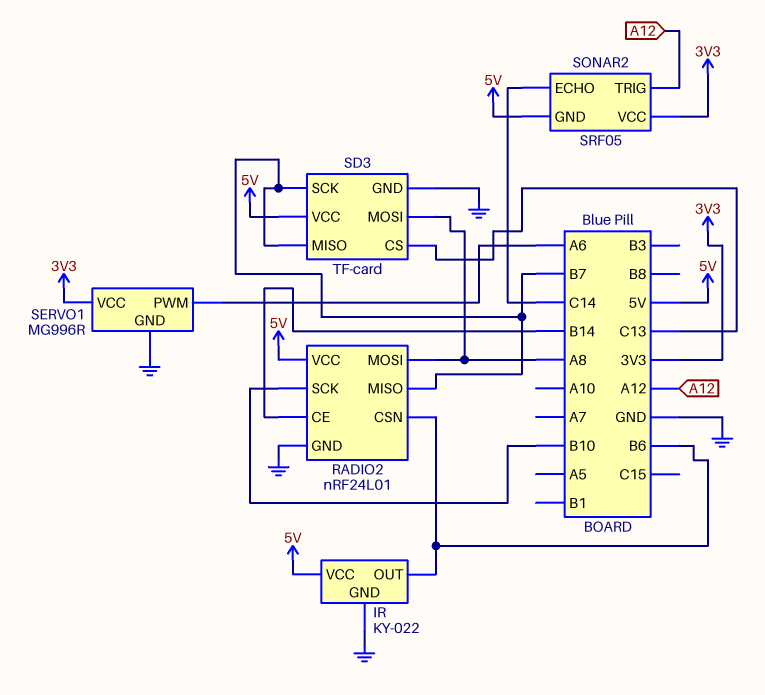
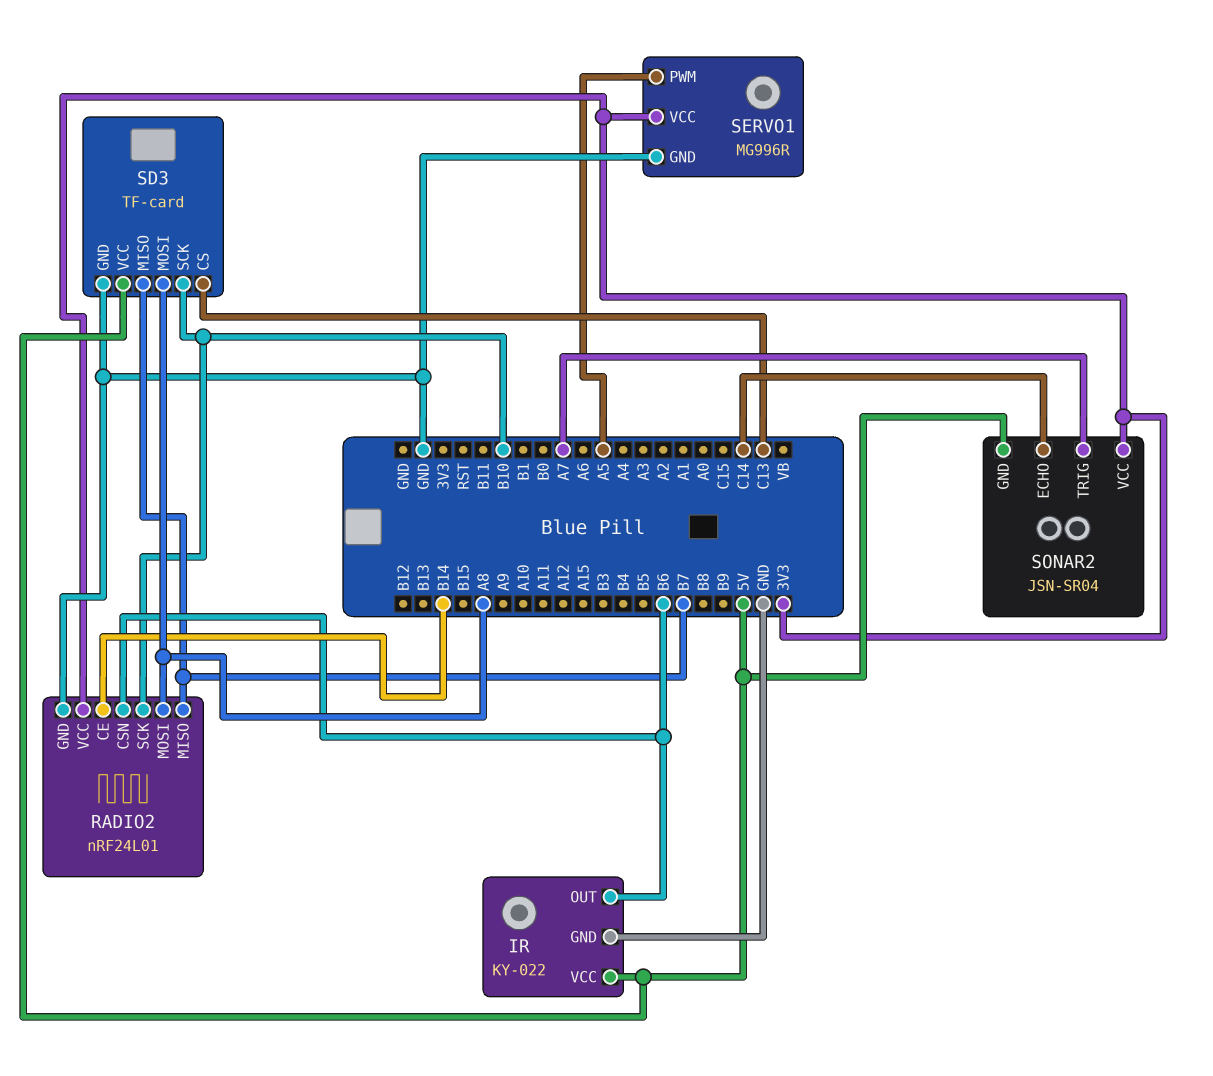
RADIO2 pin VCC: 5V -> 3V3
SD3 pin SCK: B7 -> B10
SERVO1 pin PWM: A6 -> A5
SONAR2: SRF05 -> JSN-SR04
SONAR2 pin TRIG: A12 -> A7

